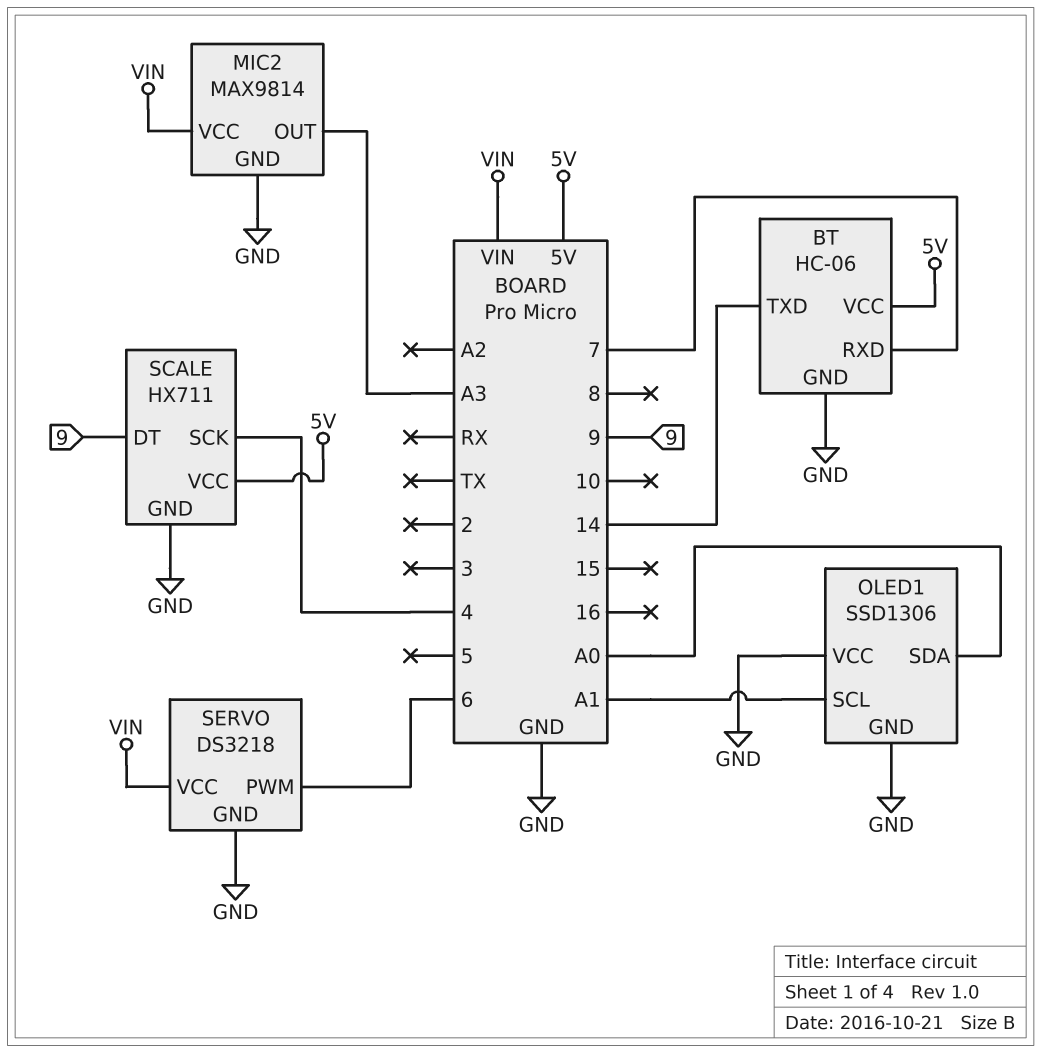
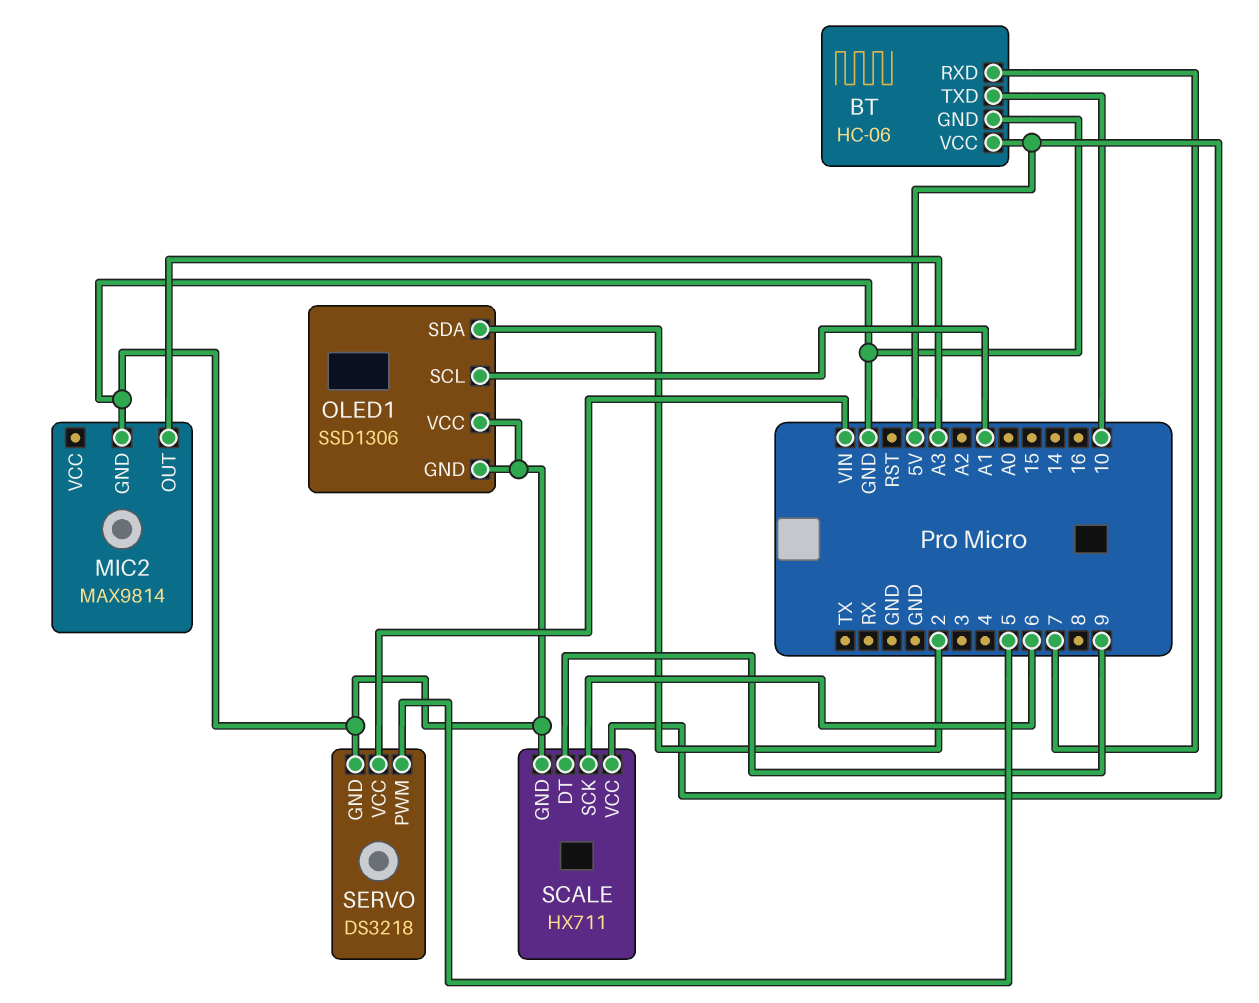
BT pin TXD: 14 -> 10
MIC2 pin VCC: VIN -> none
OLED1 pin SDA: A0 -> 2
SCALE pin SCK: 4 -> 6
SERVO pin PWM: 6 -> 5

